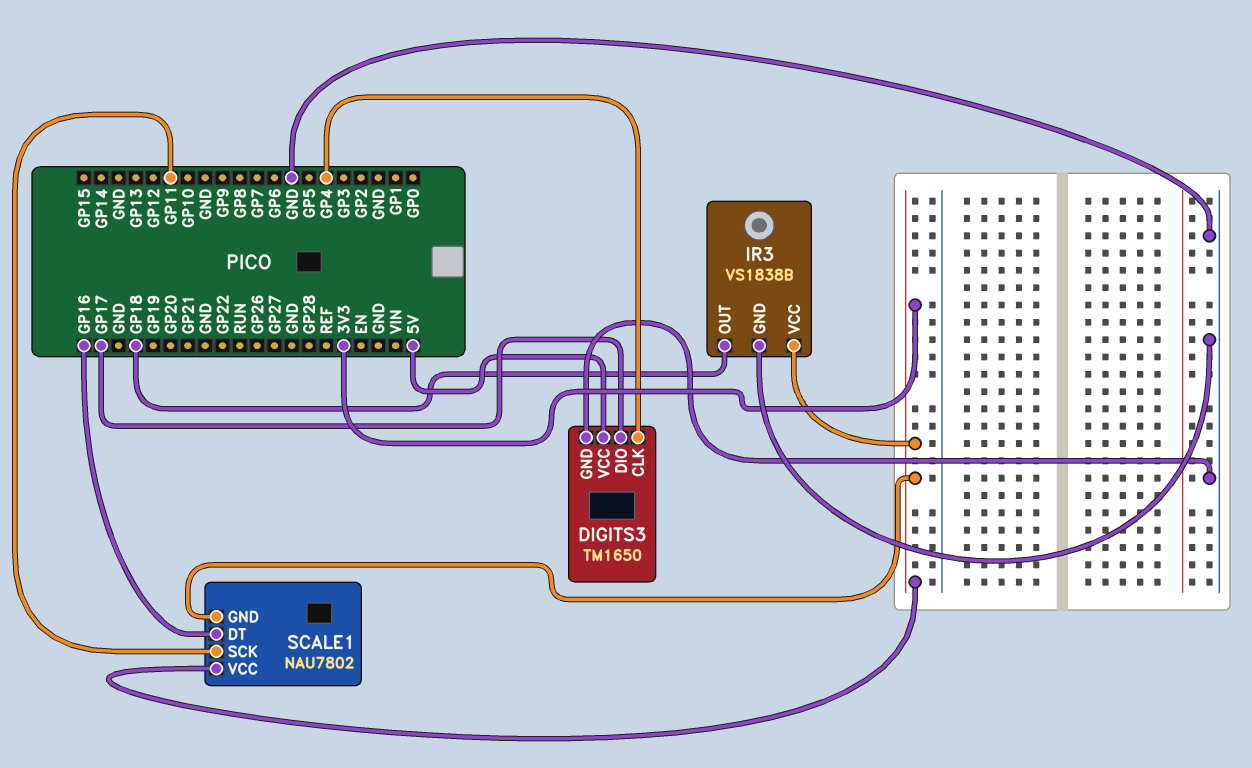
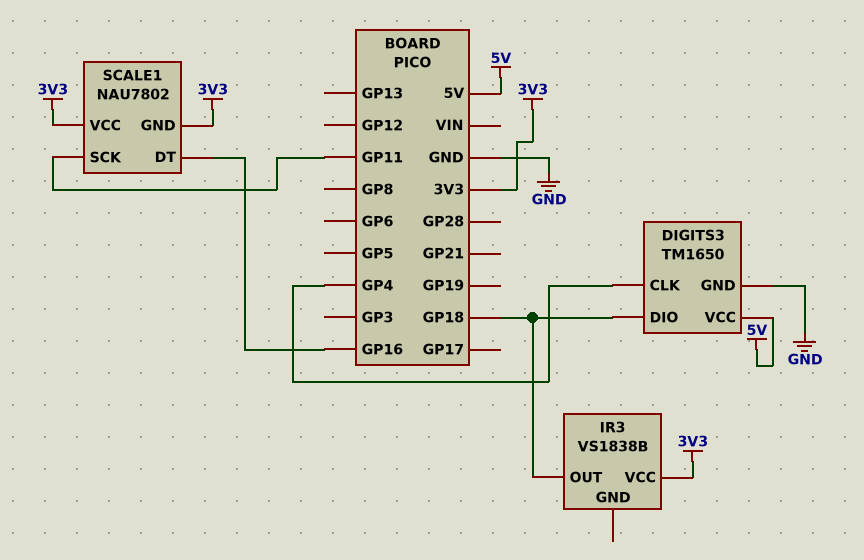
DIGITS3 pin DIO: GP17 -> GP18
IR3 pin GND: GND -> none

